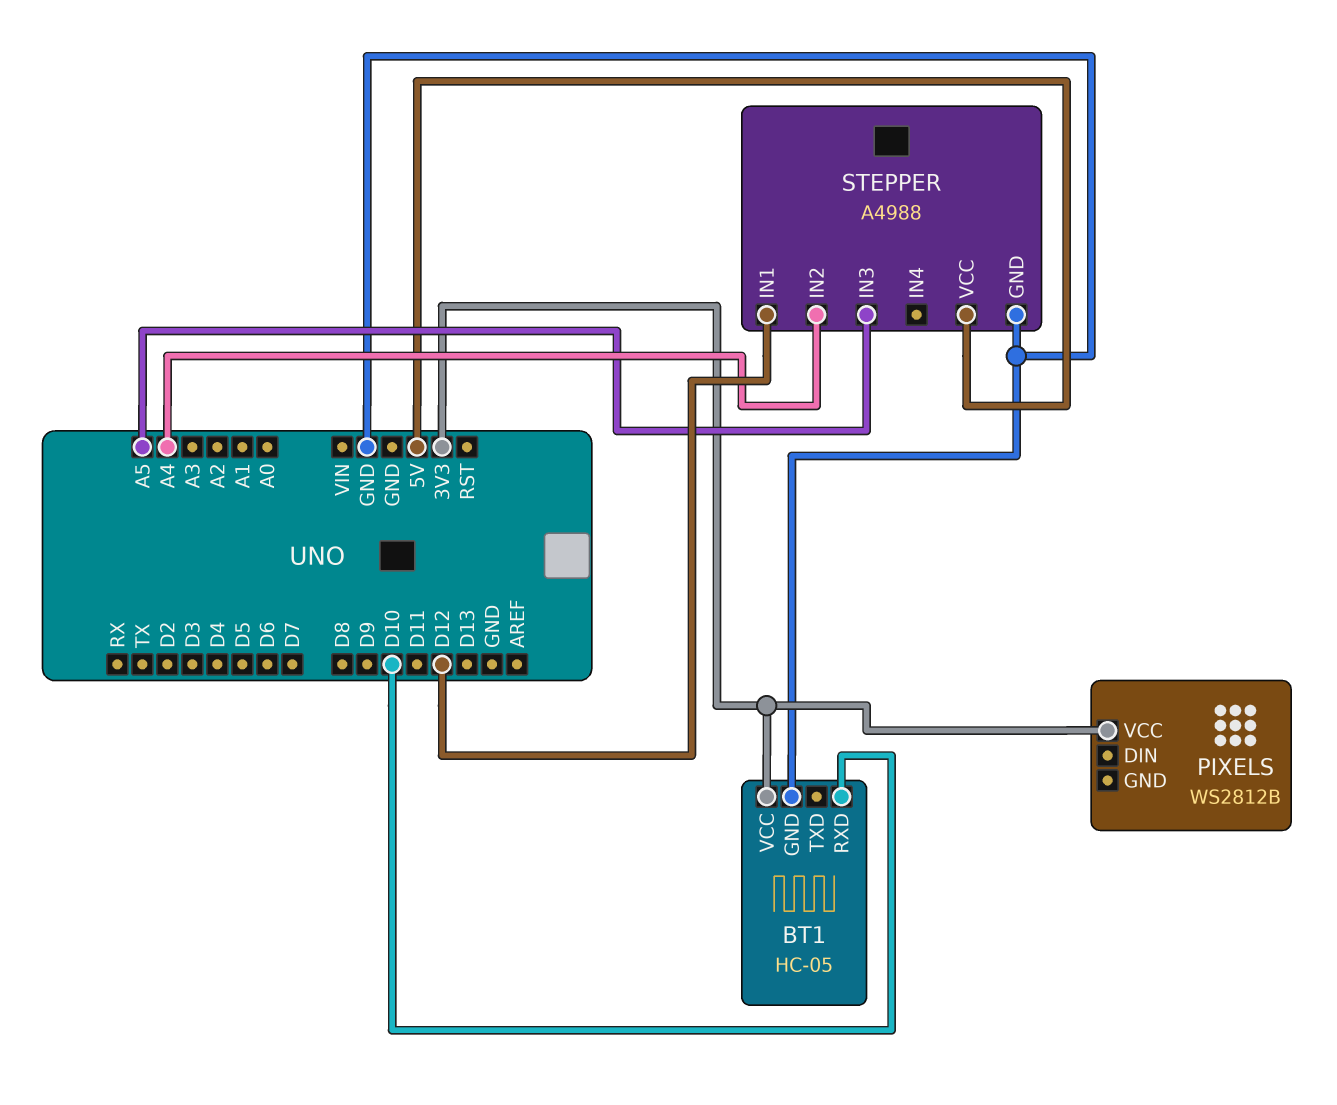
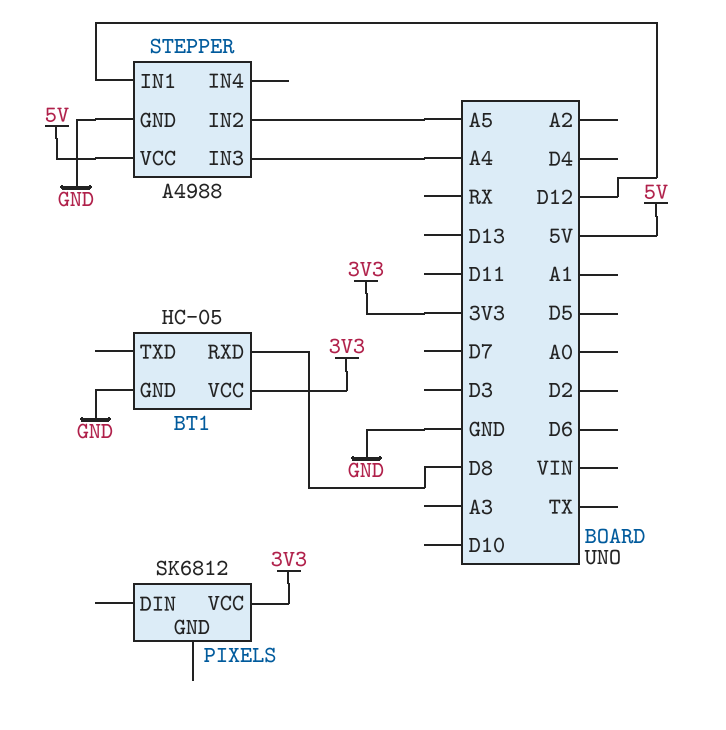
BT1 pin RXD: D10 -> D8
PIXELS: WS2812B -> SK6812
STEPPER pin IN2: A4 -> A5
STEPPER pin IN3: A5 -> A4

